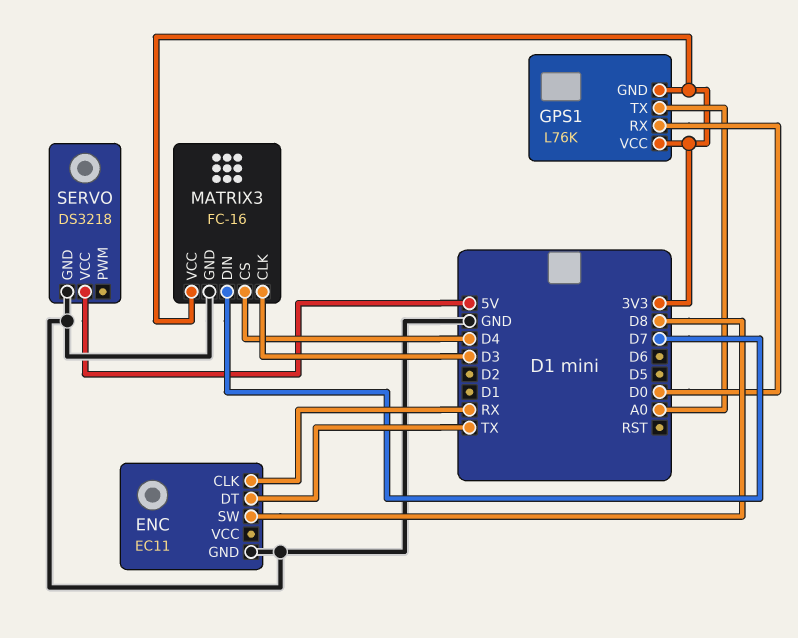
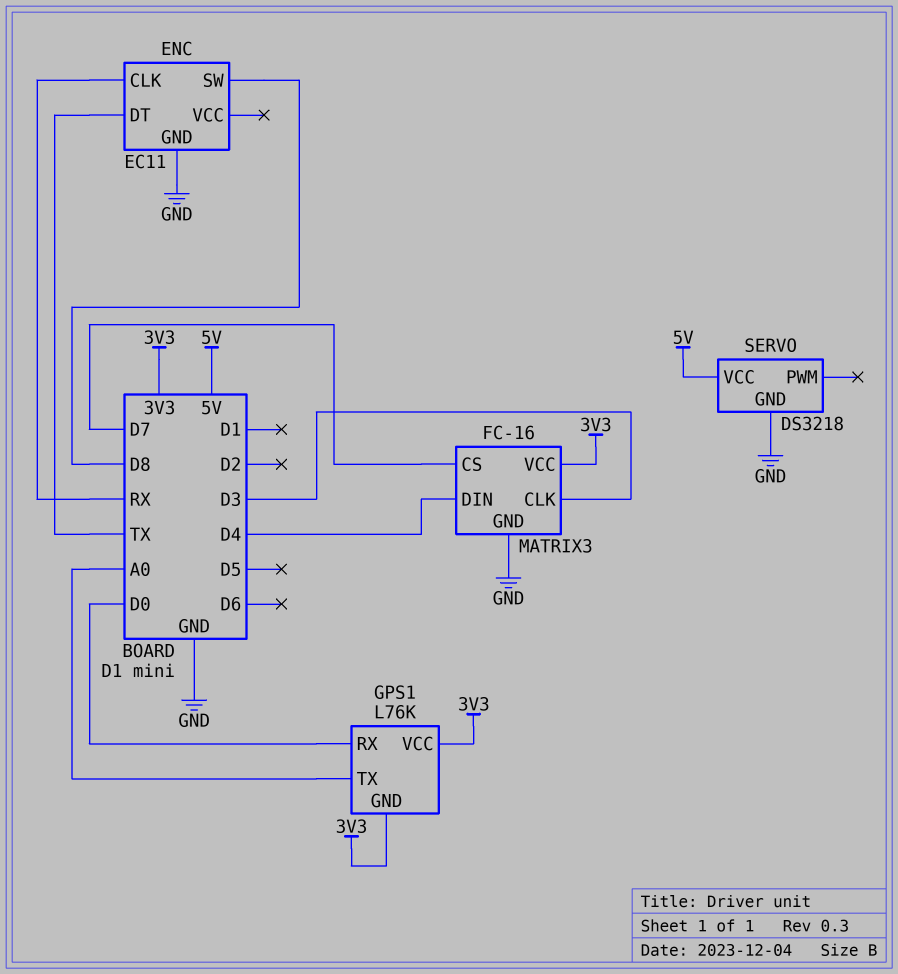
MATRIX3 pin CS: D4 -> D7
MATRIX3 pin DIN: D7 -> D4

